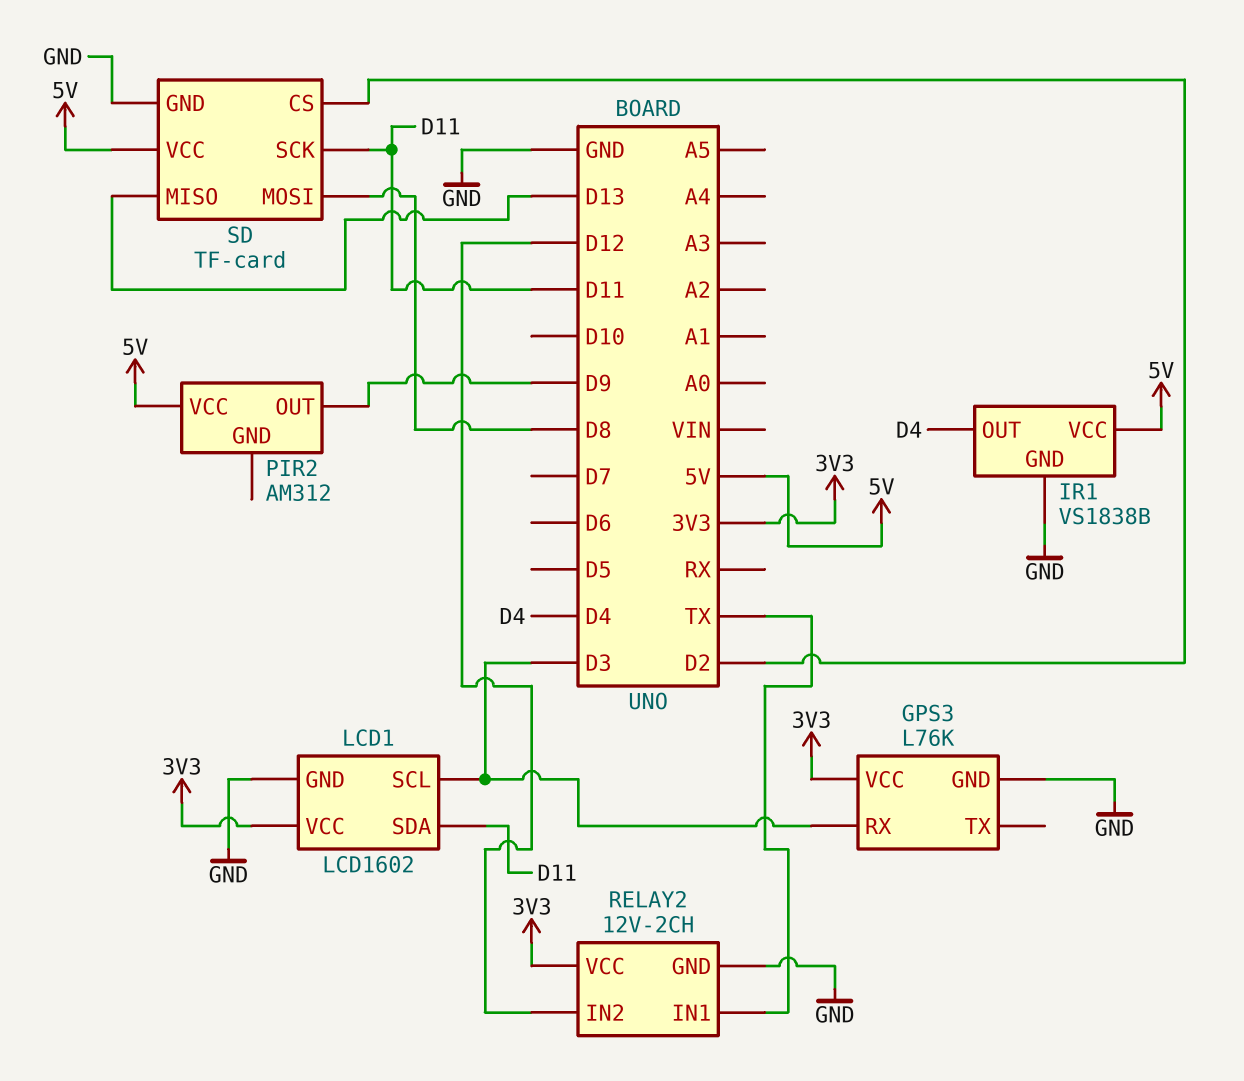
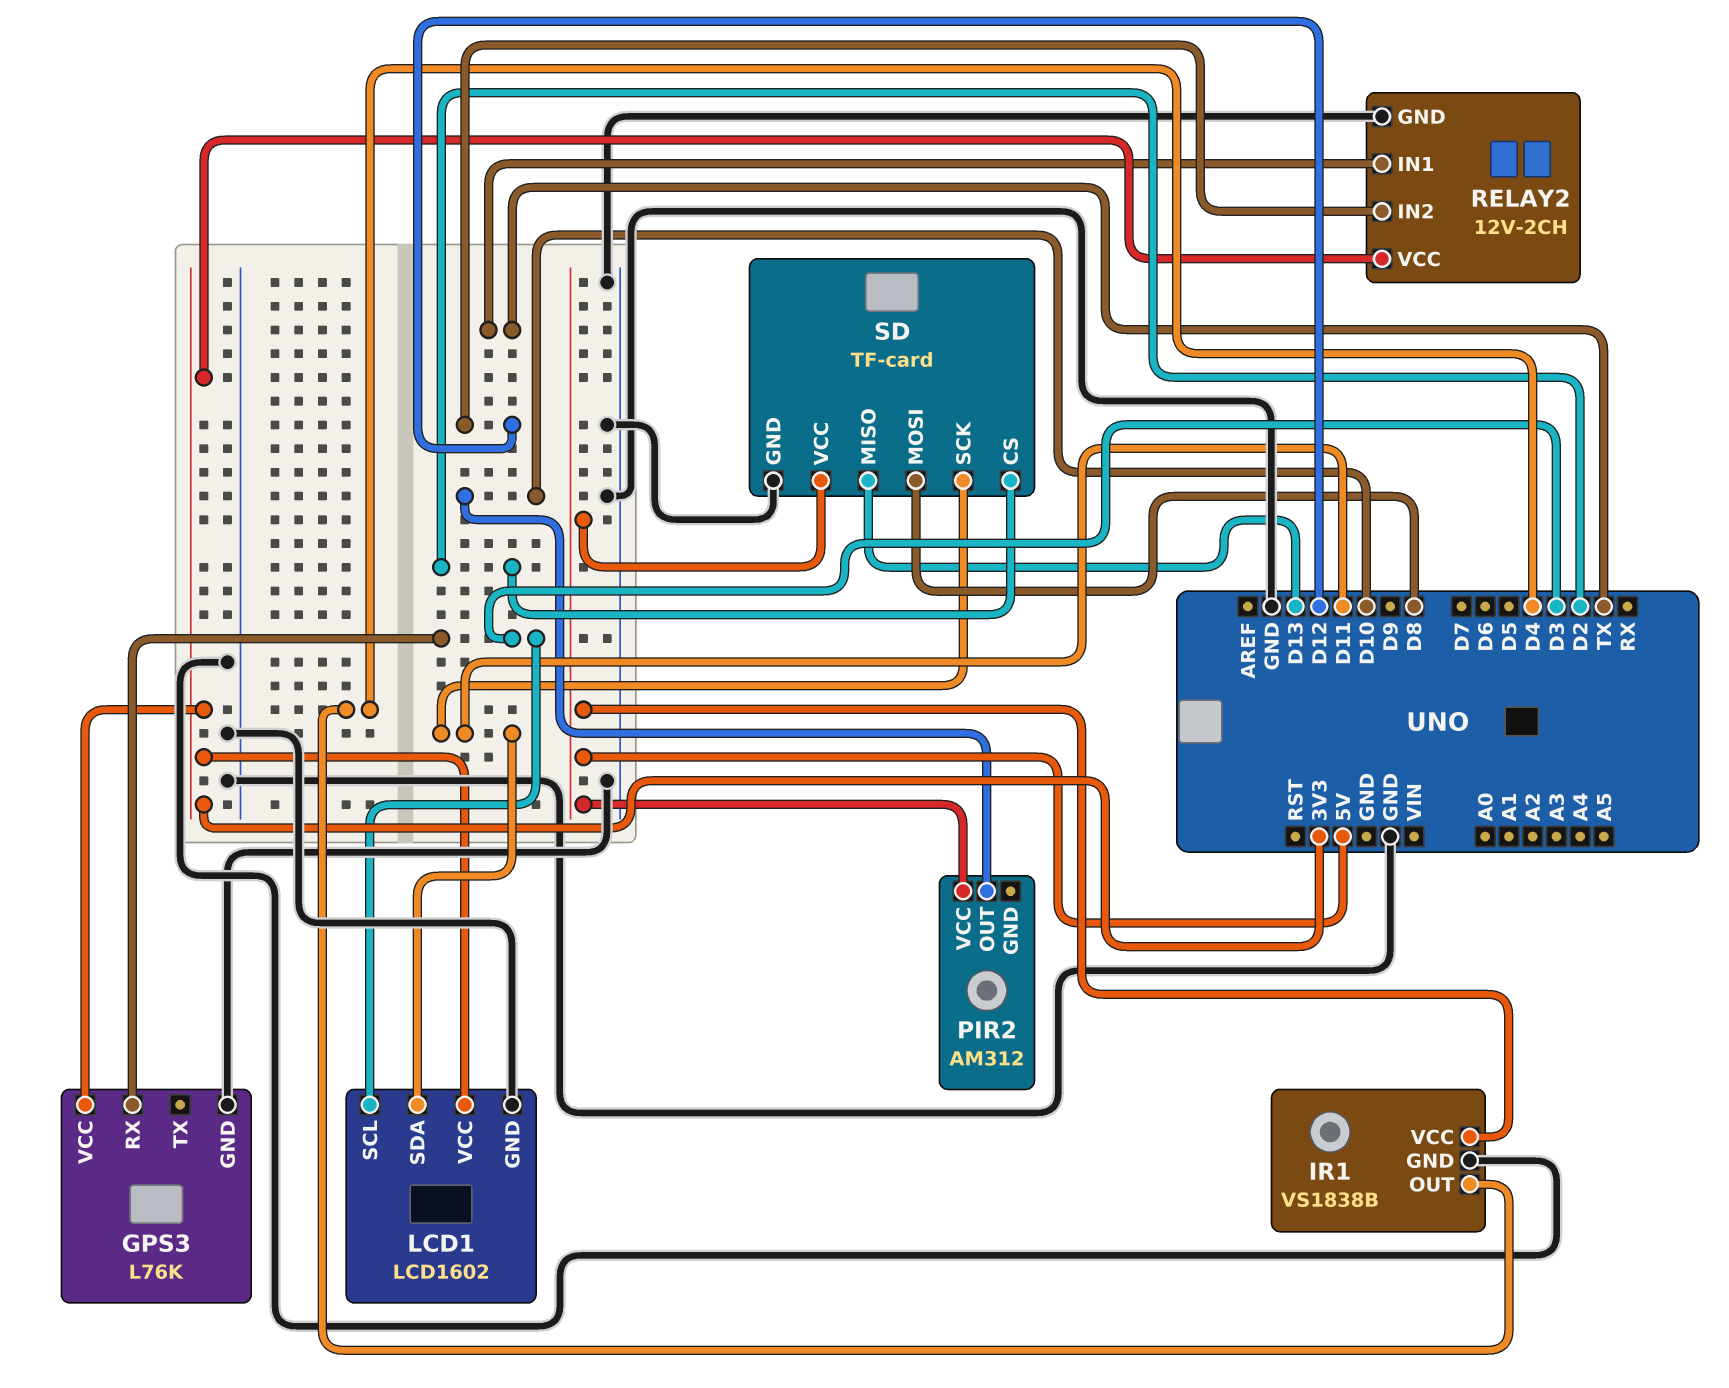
PIR2 pin OUT: D9 -> D10

